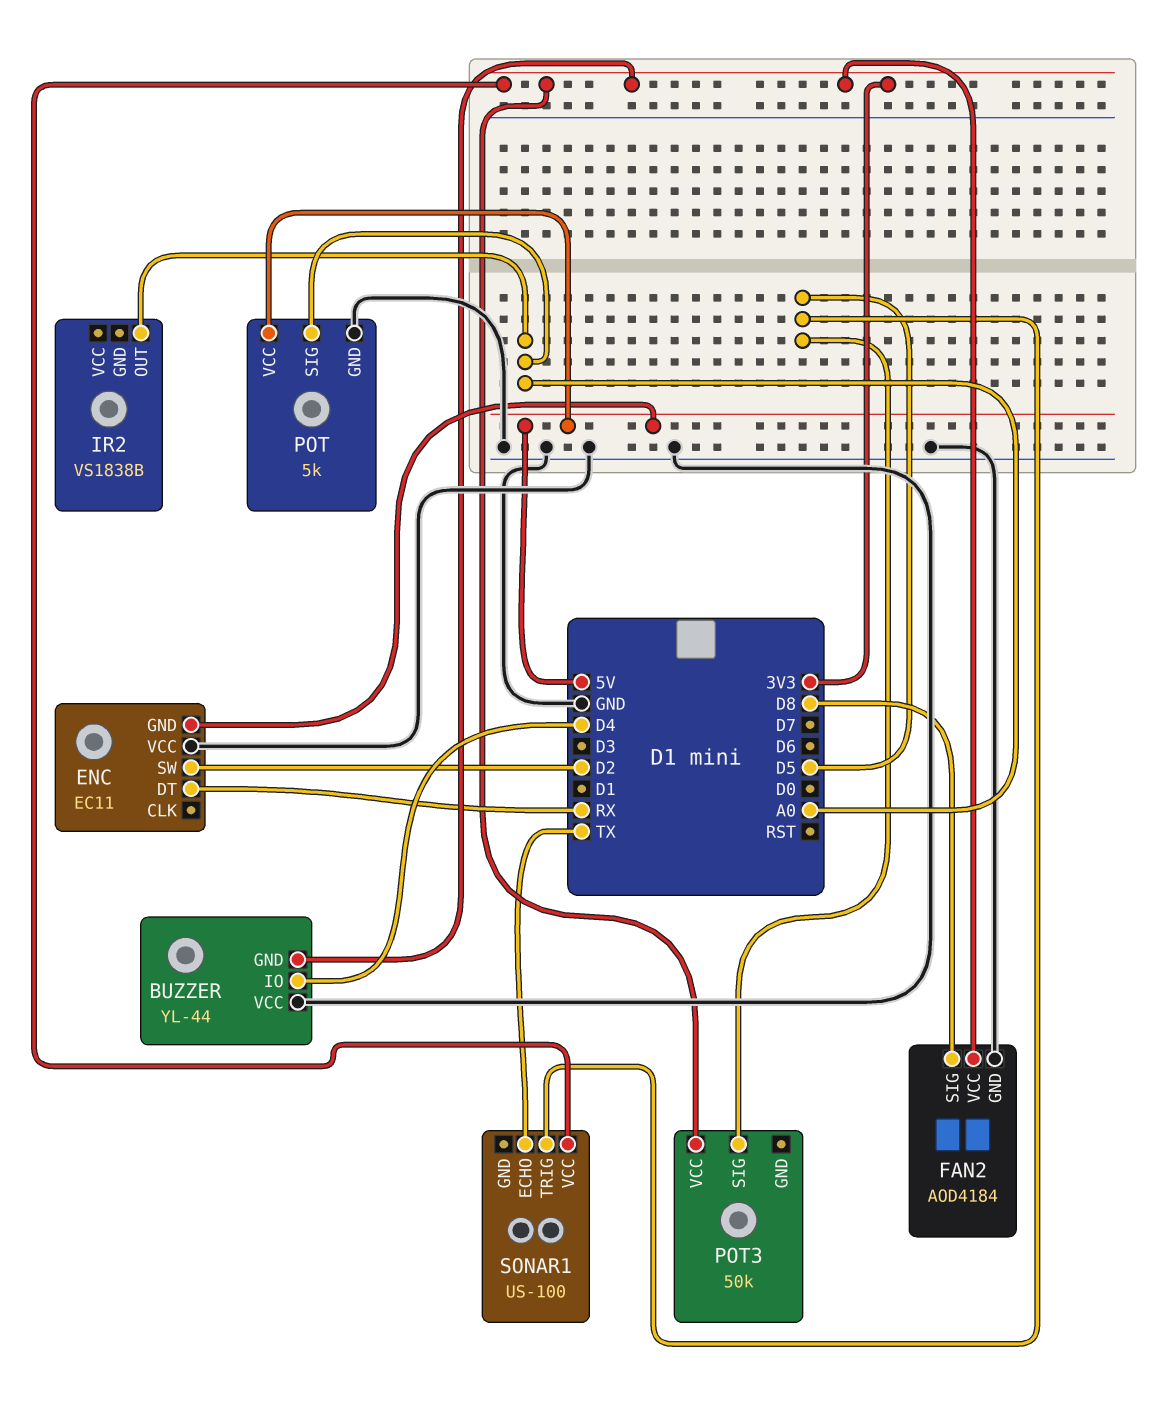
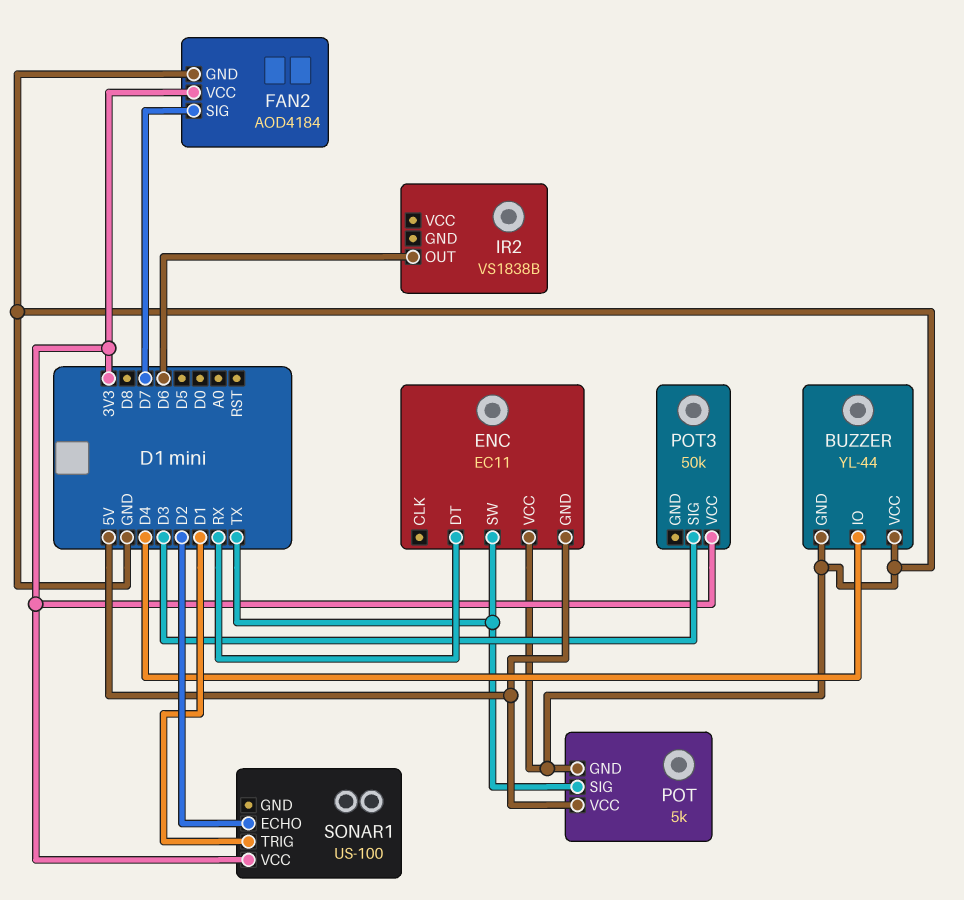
BUZZER pin GND: 3V3 -> GND
ENC pin SW: D2 -> TX
FAN2 pin SIG: D8 -> D7
IR2 pin OUT: A0 -> D6
POT pin SIG: A0 -> TX
POT3 pin SIG: D5 -> D3
SONAR1 pin ECHO: TX -> D2
SONAR1 pin TRIG: D5 -> D1

